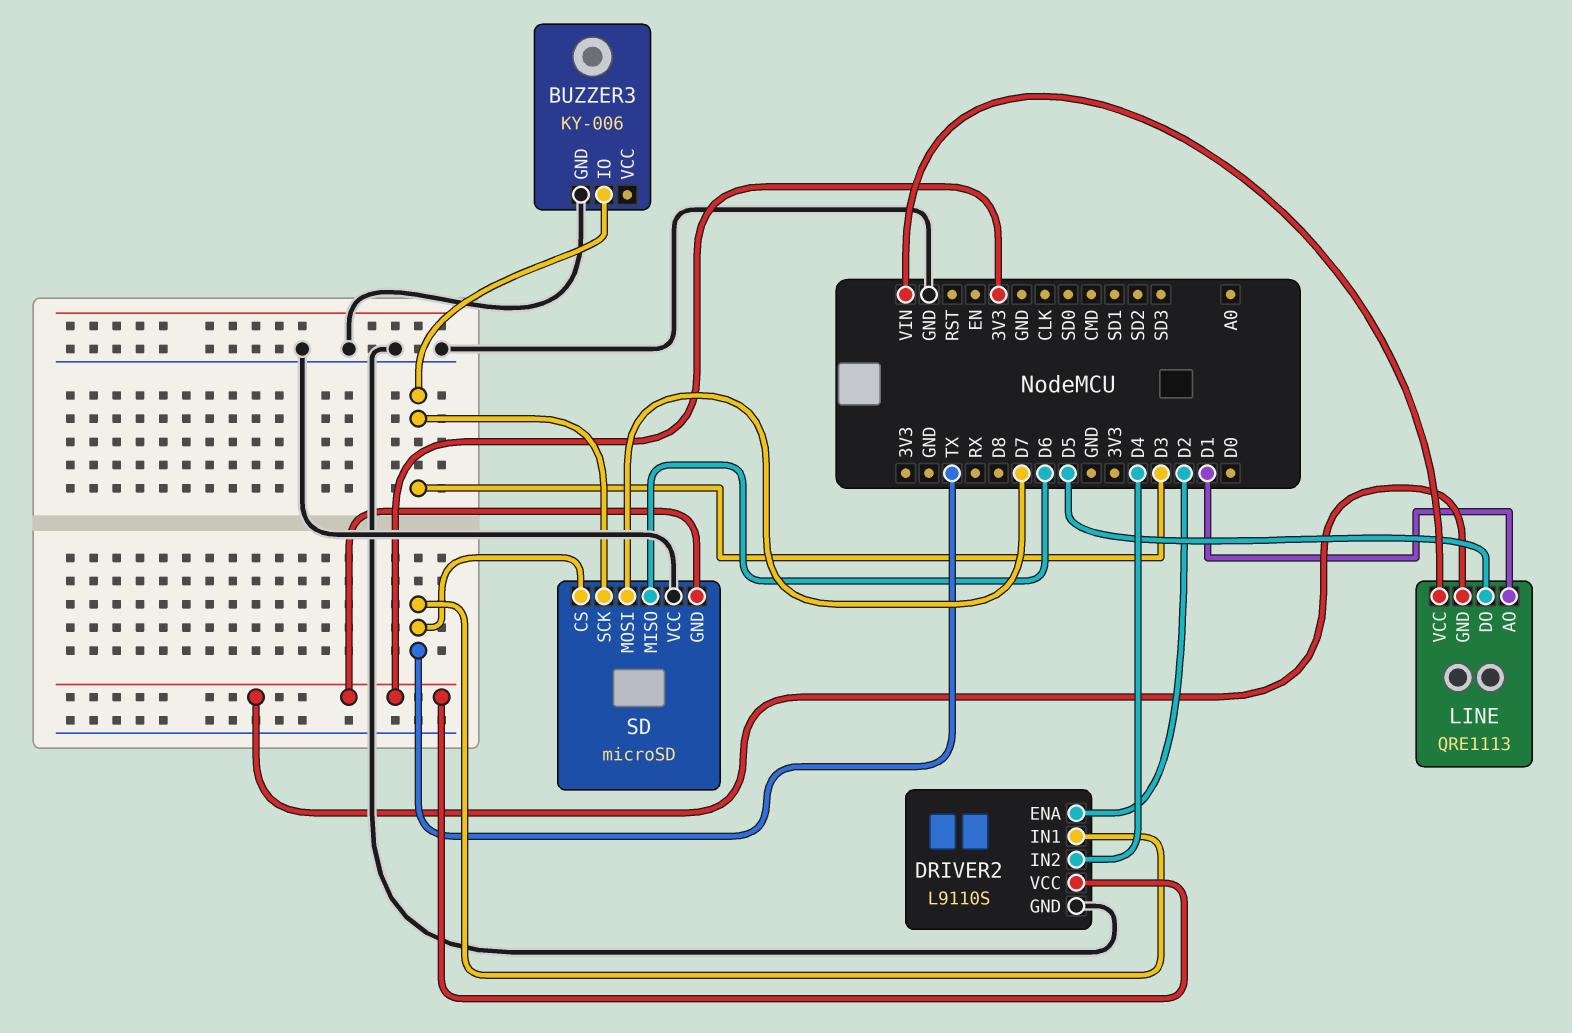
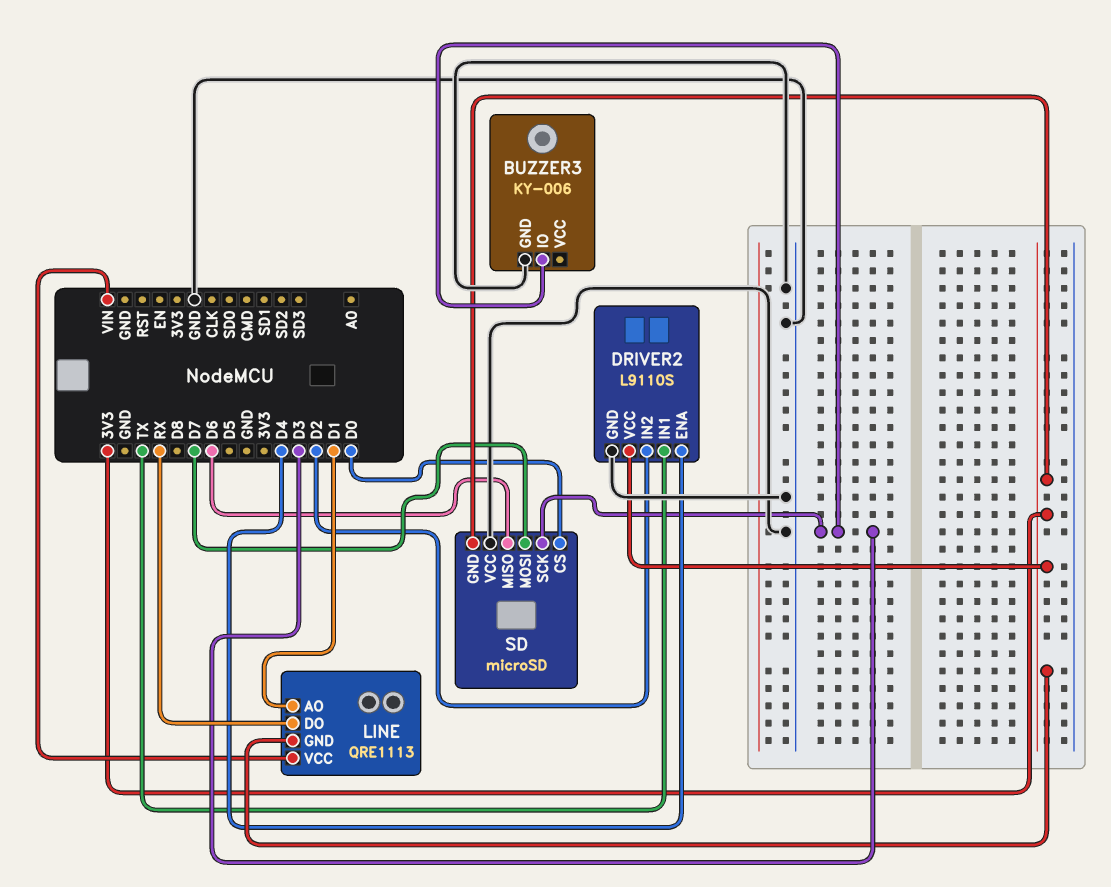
DRIVER2 pin ENA: D2 -> D4
DRIVER2 pin IN2: D4 -> D2
LINE pin DO: D5 -> RX
SD pin CS: TX -> D0

